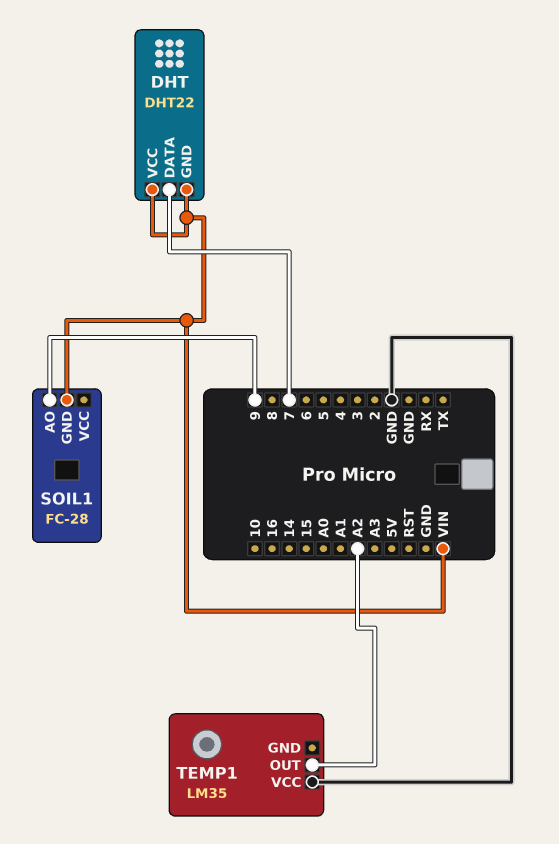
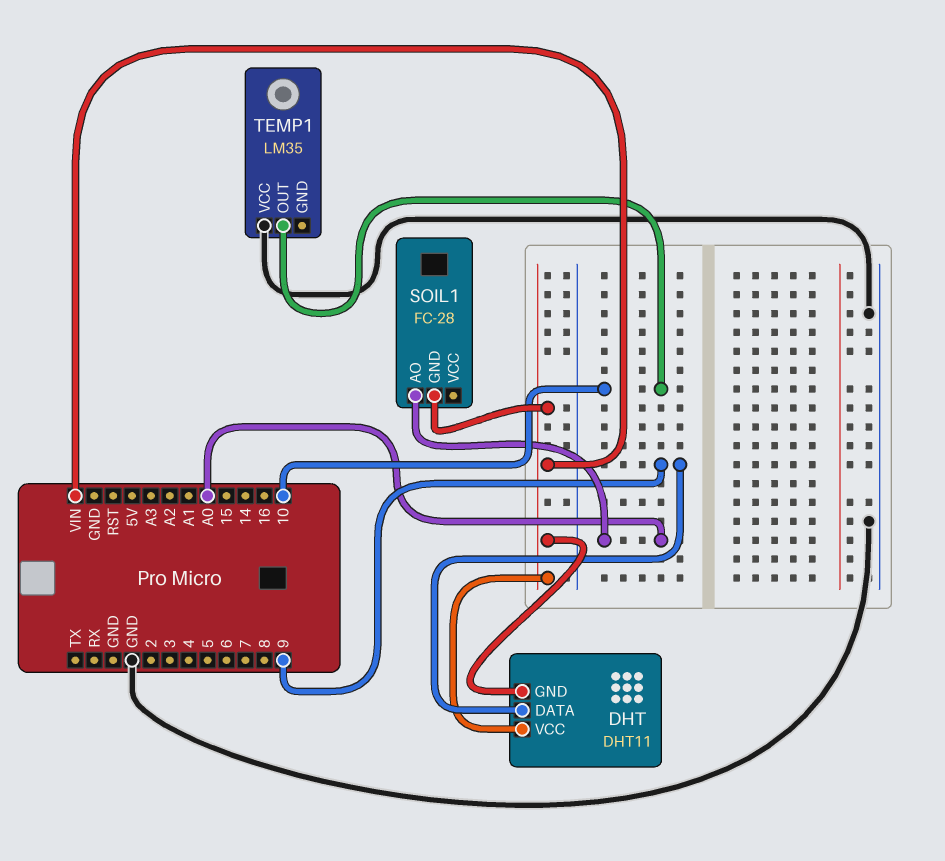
DHT: DHT22 -> DHT11
DHT pin DATA: 7 -> 9
SOIL1 pin AO: 9 -> A0
TEMP1 pin OUT: A2 -> 10

